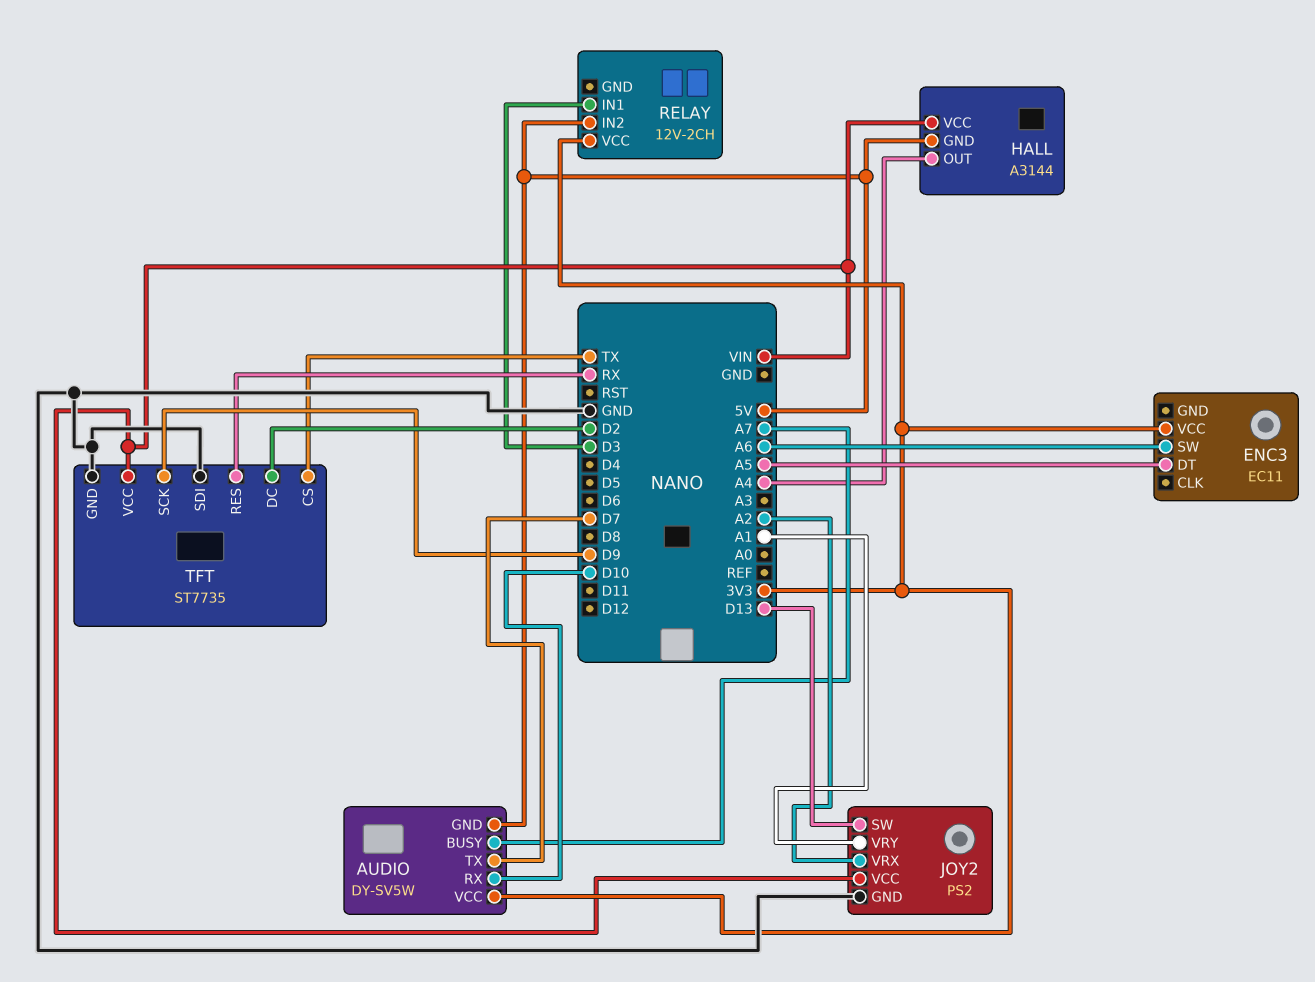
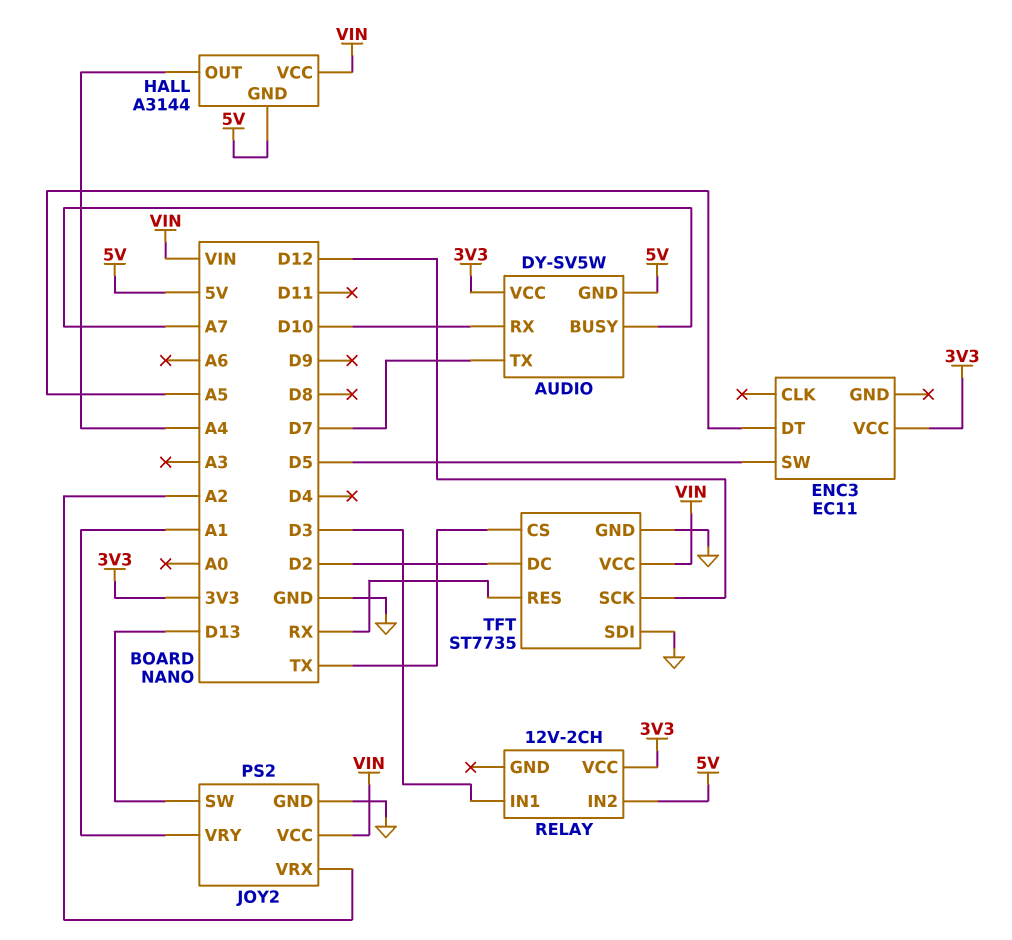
ENC3 pin SW: A6 -> D5
TFT pin SCK: D9 -> D12

